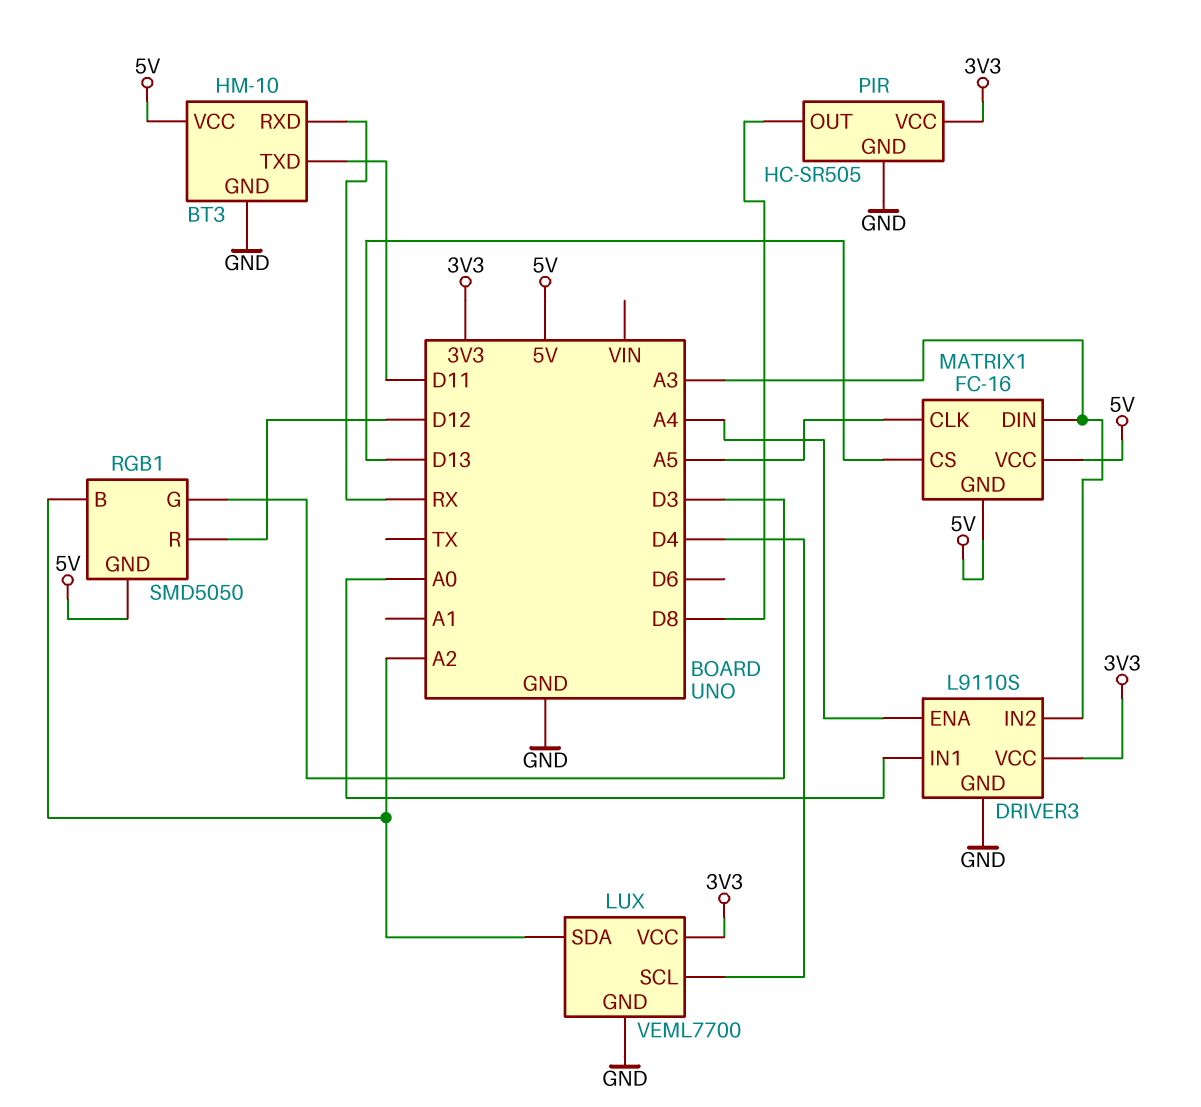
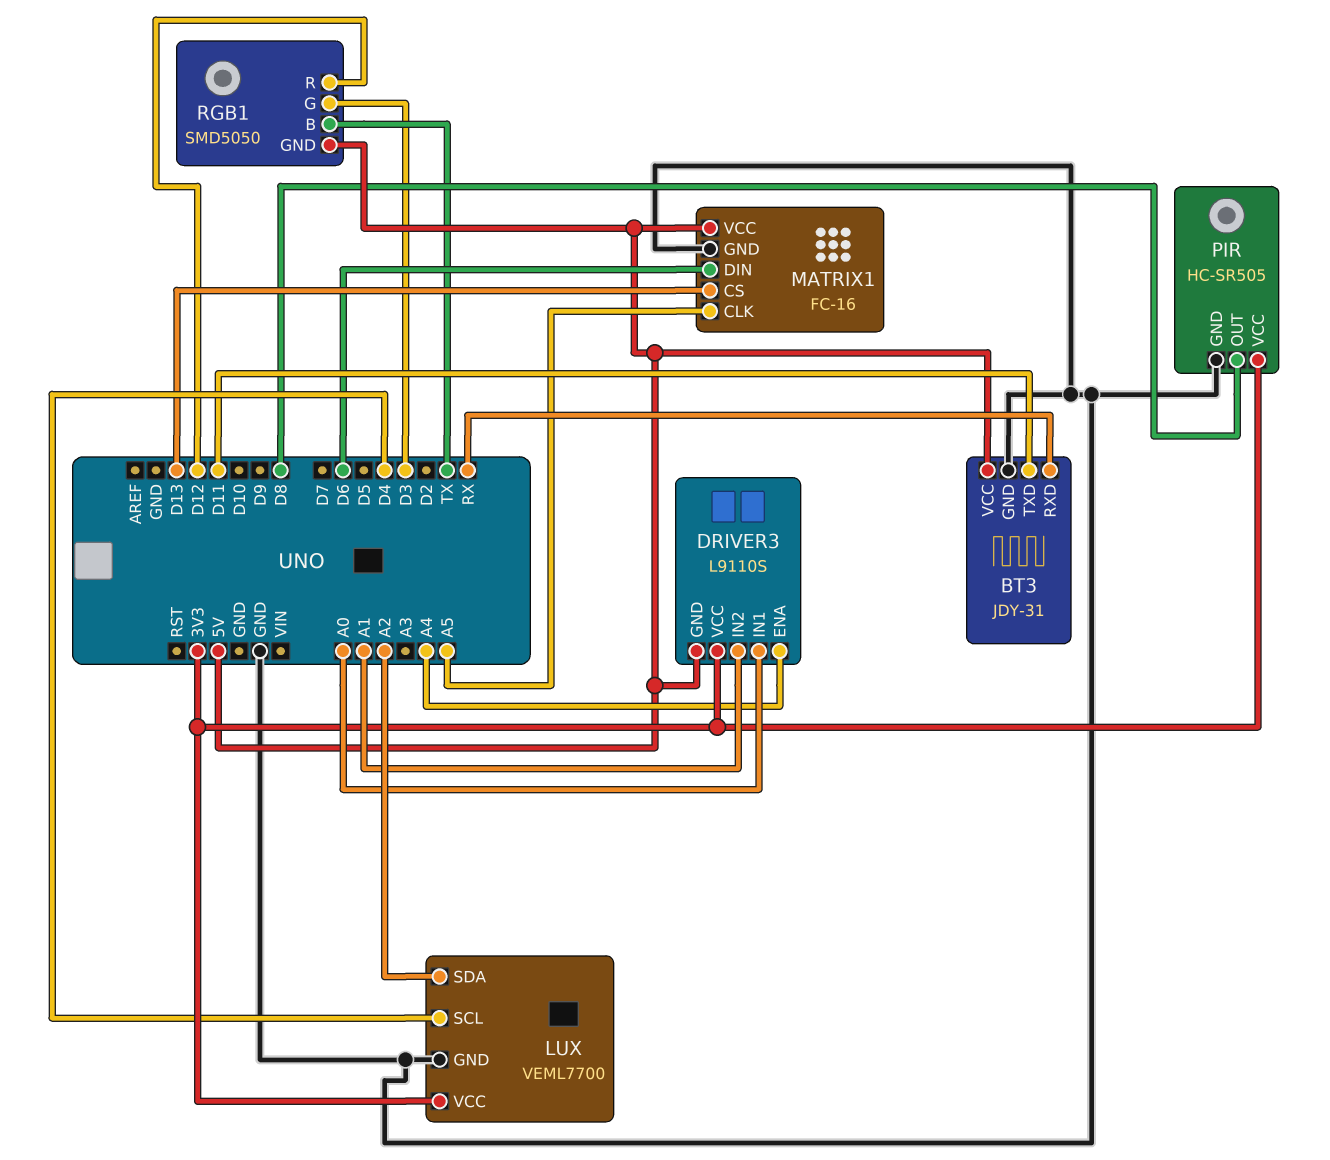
BT3: HM-10 -> JDY-31
DRIVER3 pin GND: GND -> 5V
DRIVER3 pin IN2: A3 -> A1
MATRIX1 pin DIN: A3 -> D6
MATRIX1 pin GND: 5V -> GND
RGB1 pin B: A2 -> TX

